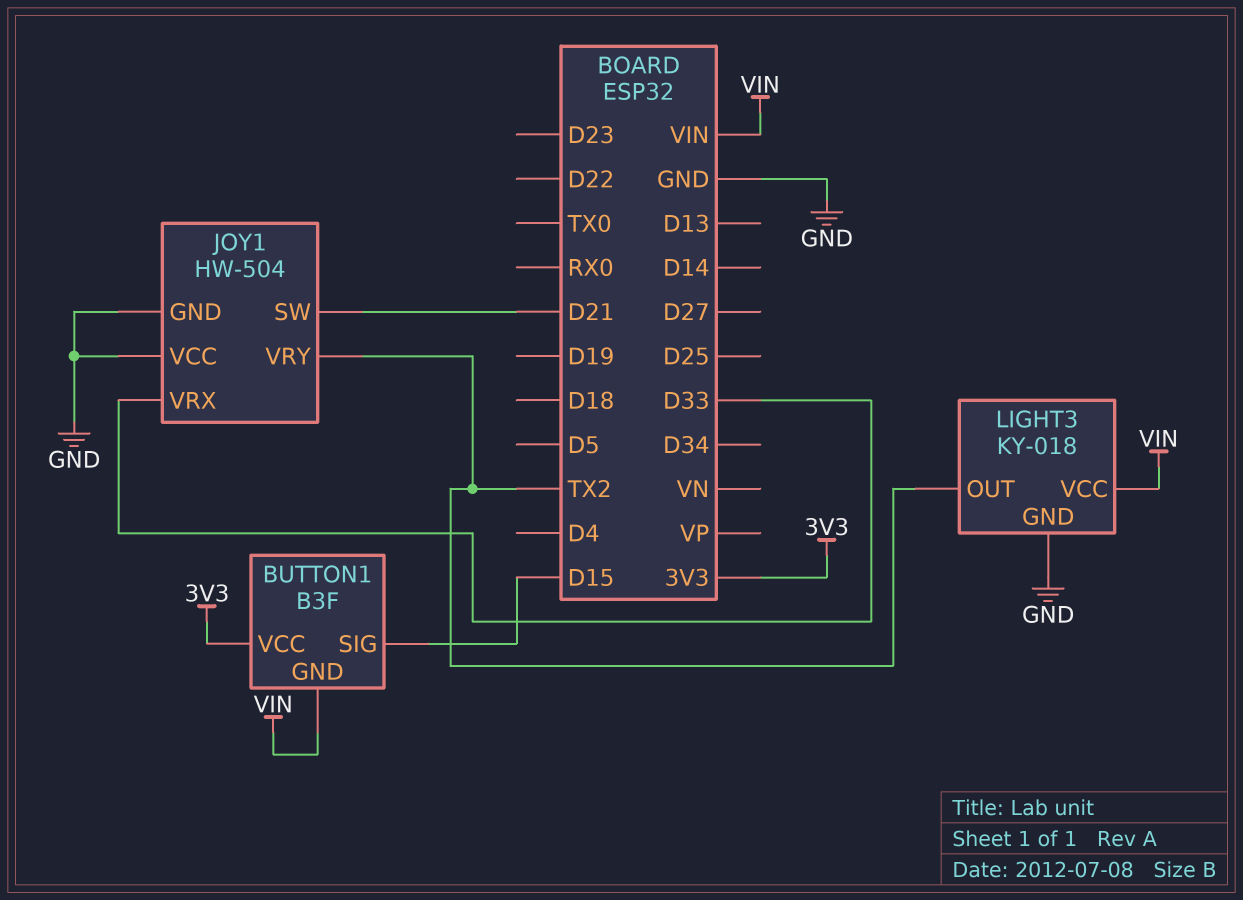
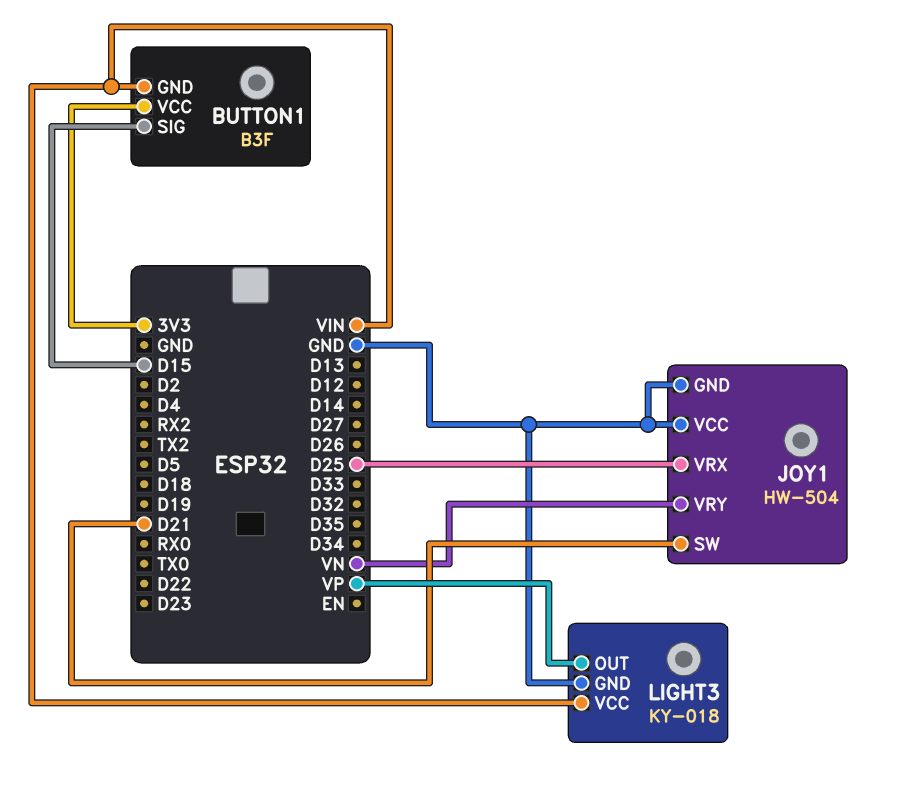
JOY1 pin VRX: D33 -> D25
JOY1 pin VRY: TX2 -> VN
LIGHT3 pin OUT: TX2 -> VP

